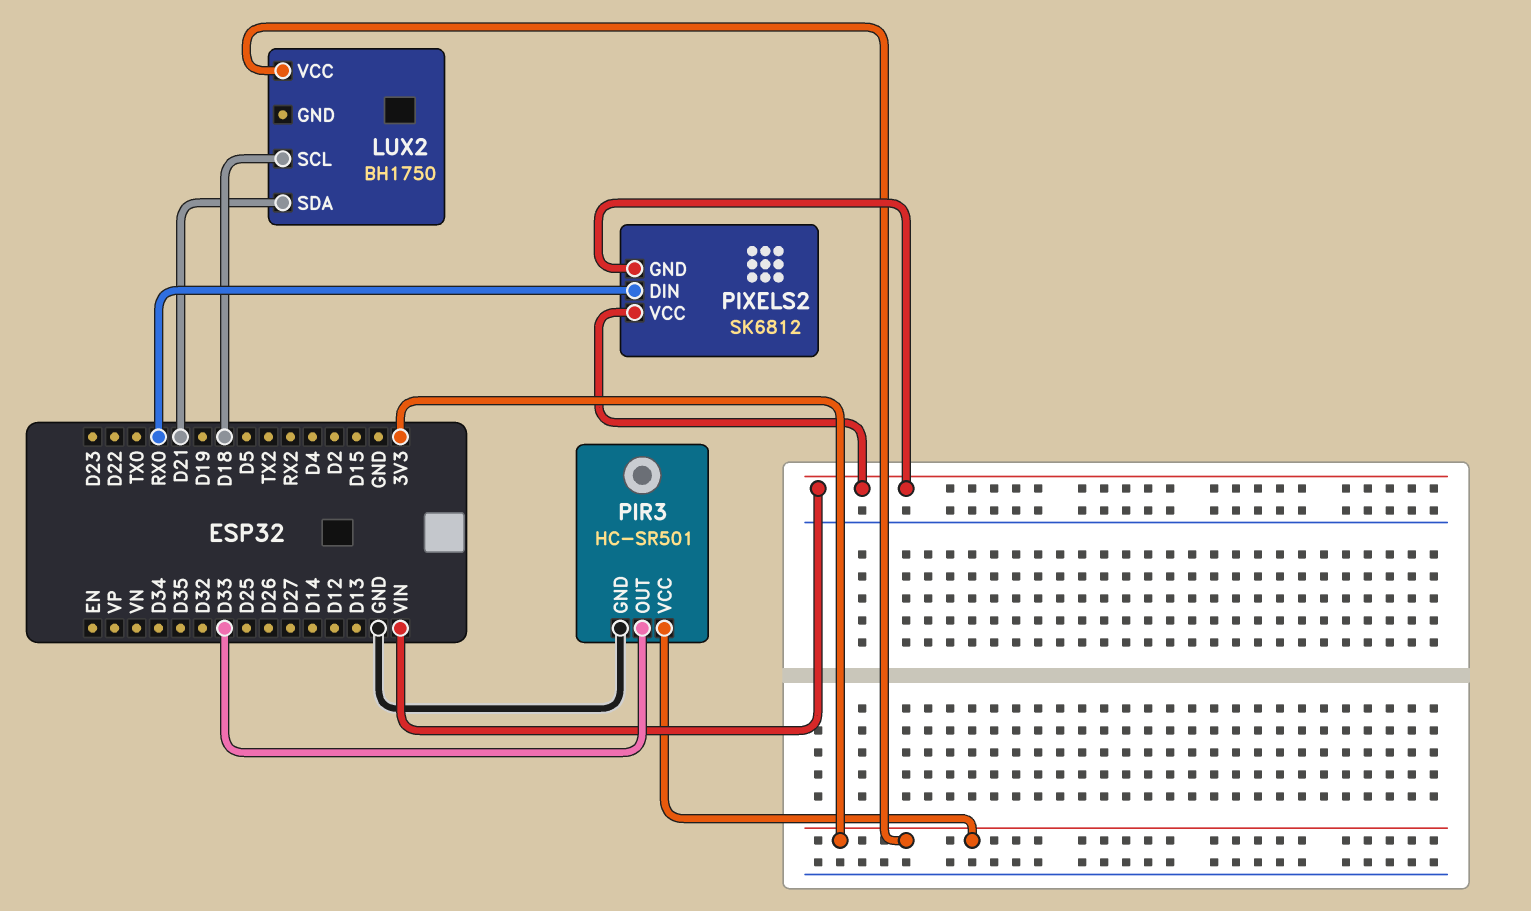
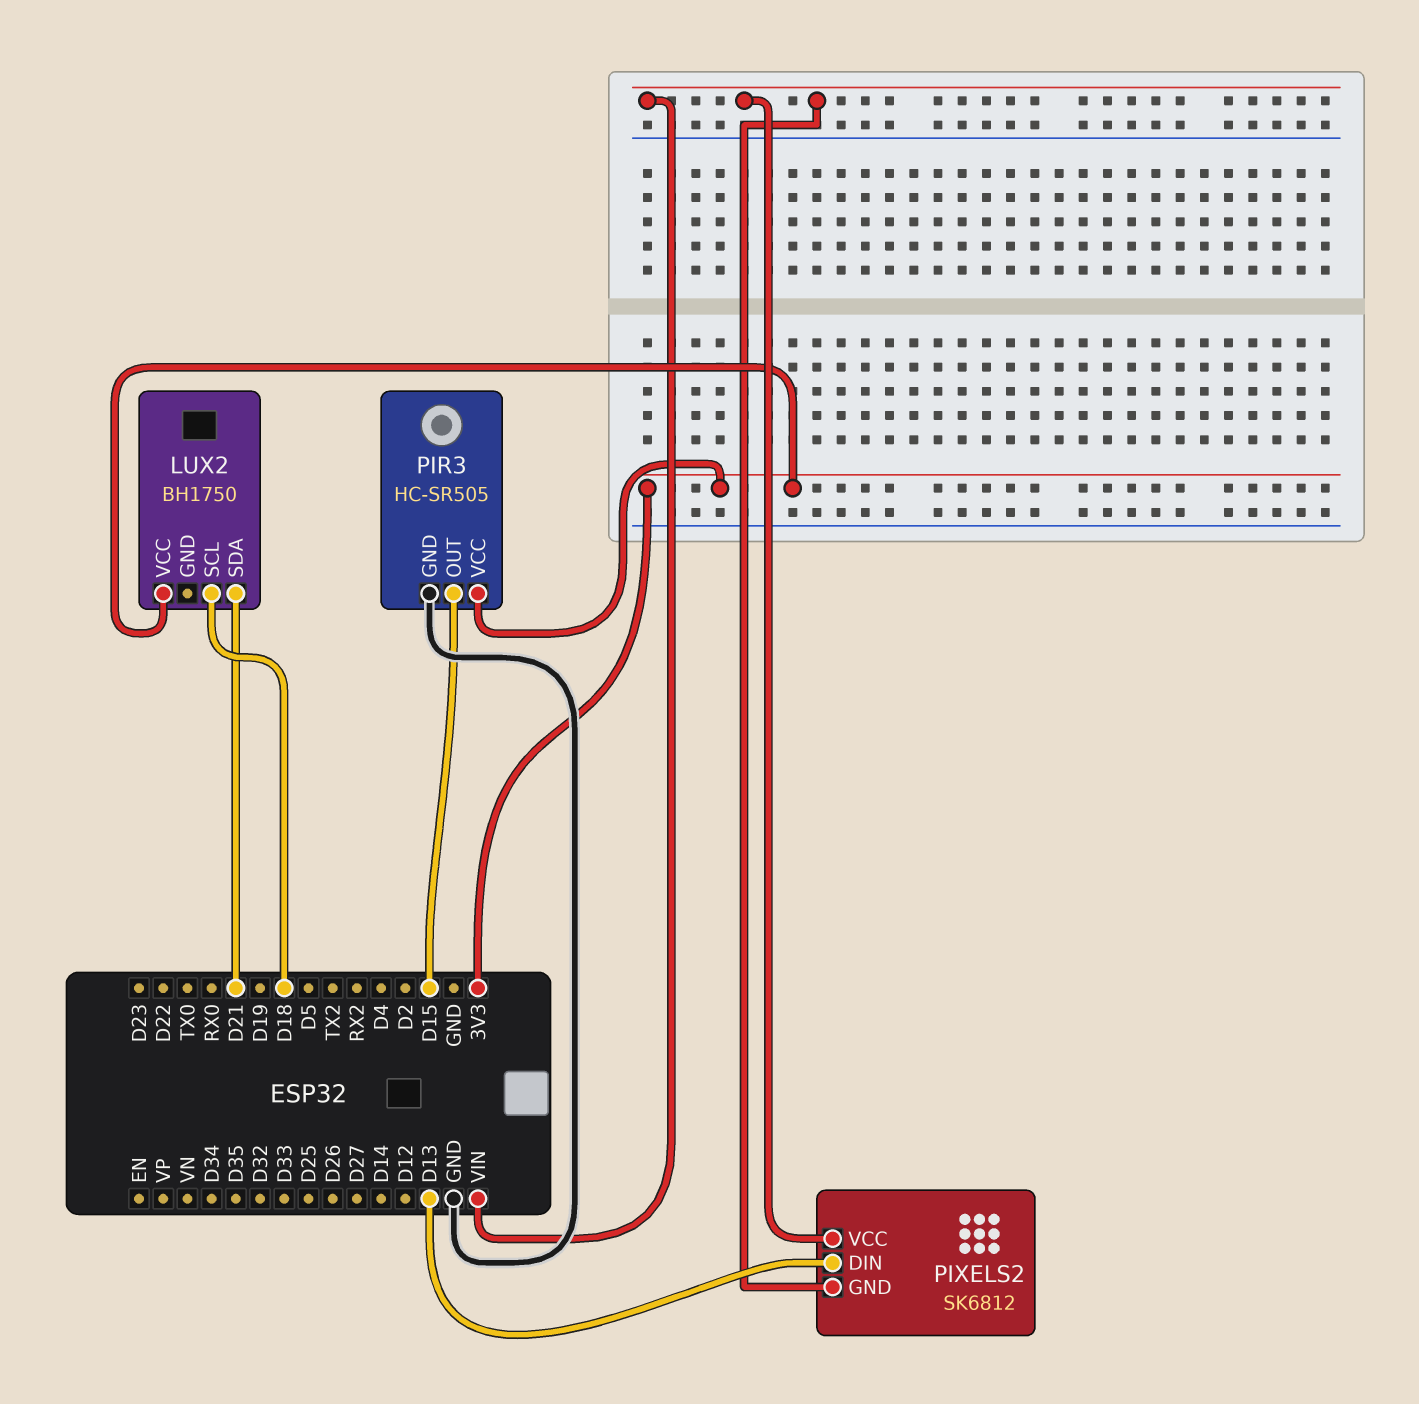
PIR3: HC-SR501 -> HC-SR505
PIR3 pin OUT: D33 -> D15
PIXELS2 pin DIN: RX0 -> D13

